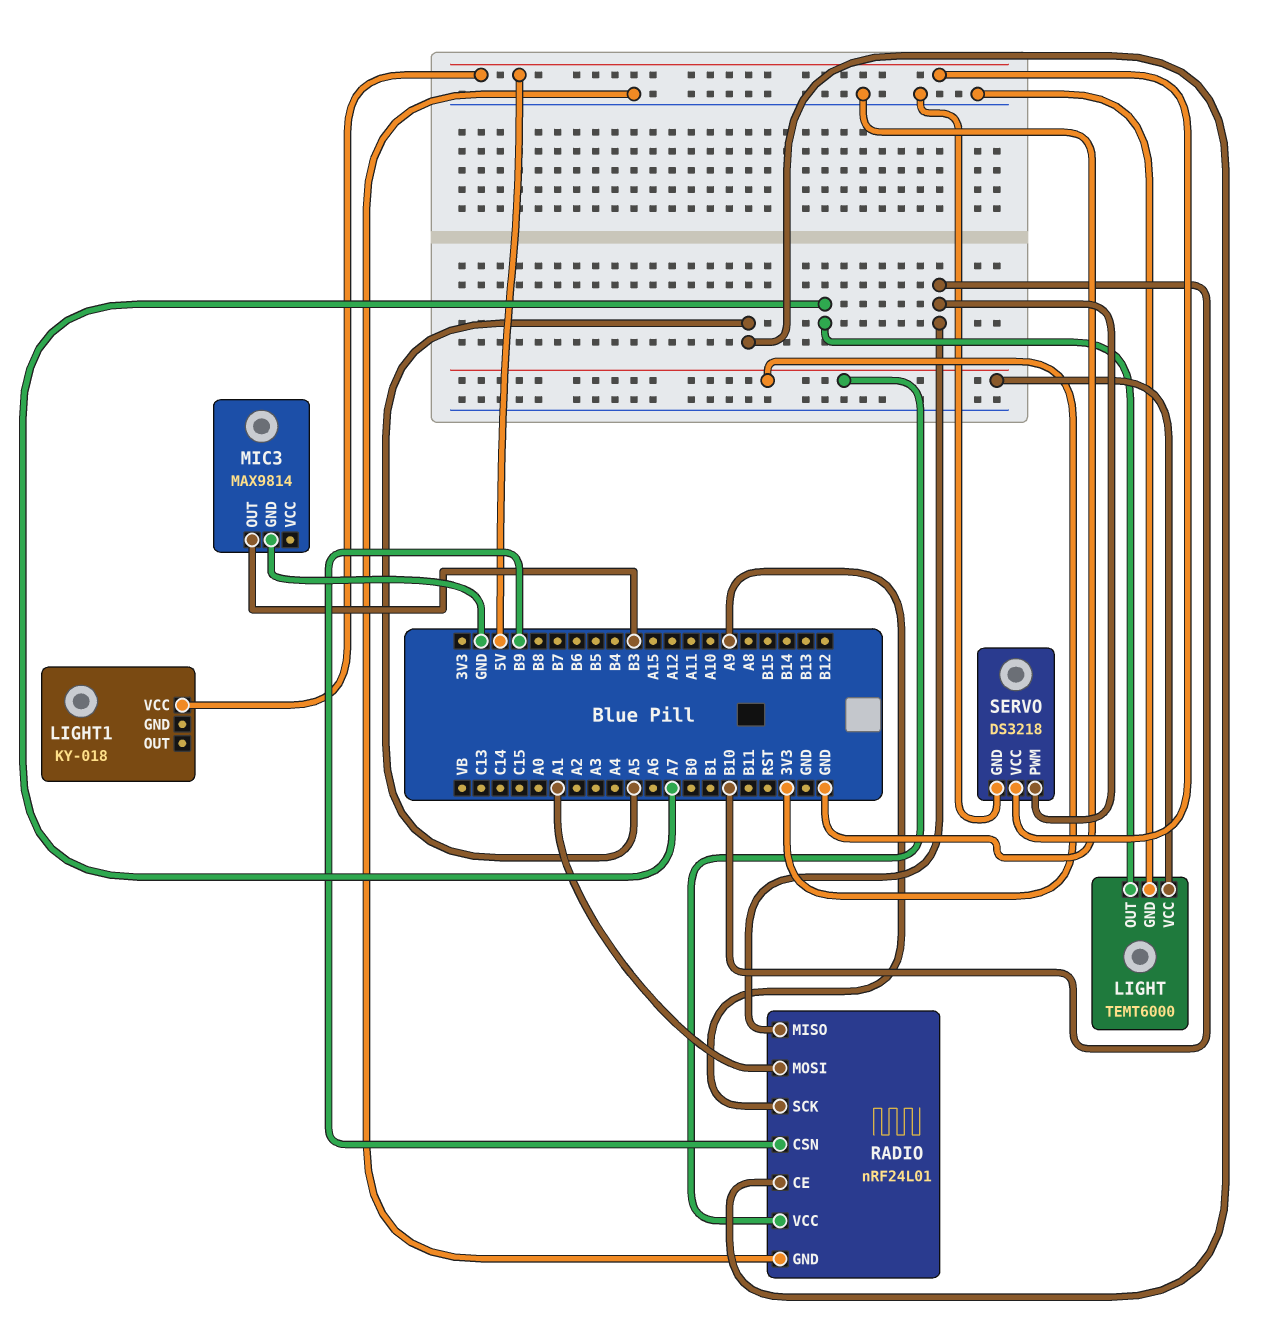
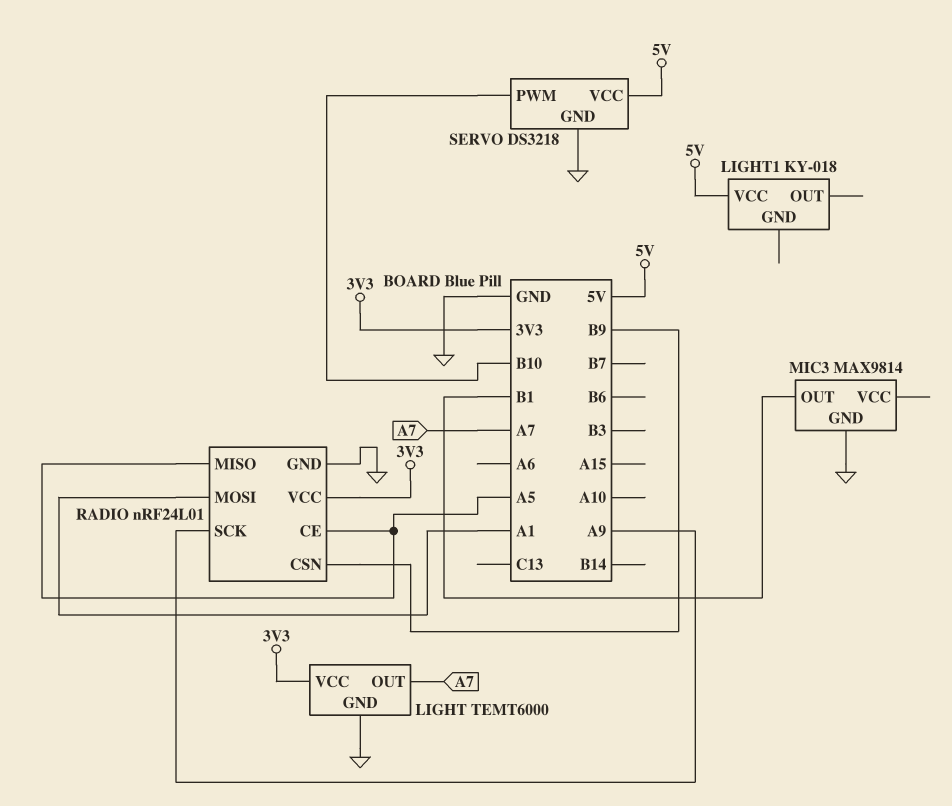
MIC3 pin OUT: B3 -> B1
RADIO pin MISO: B10 -> A5

